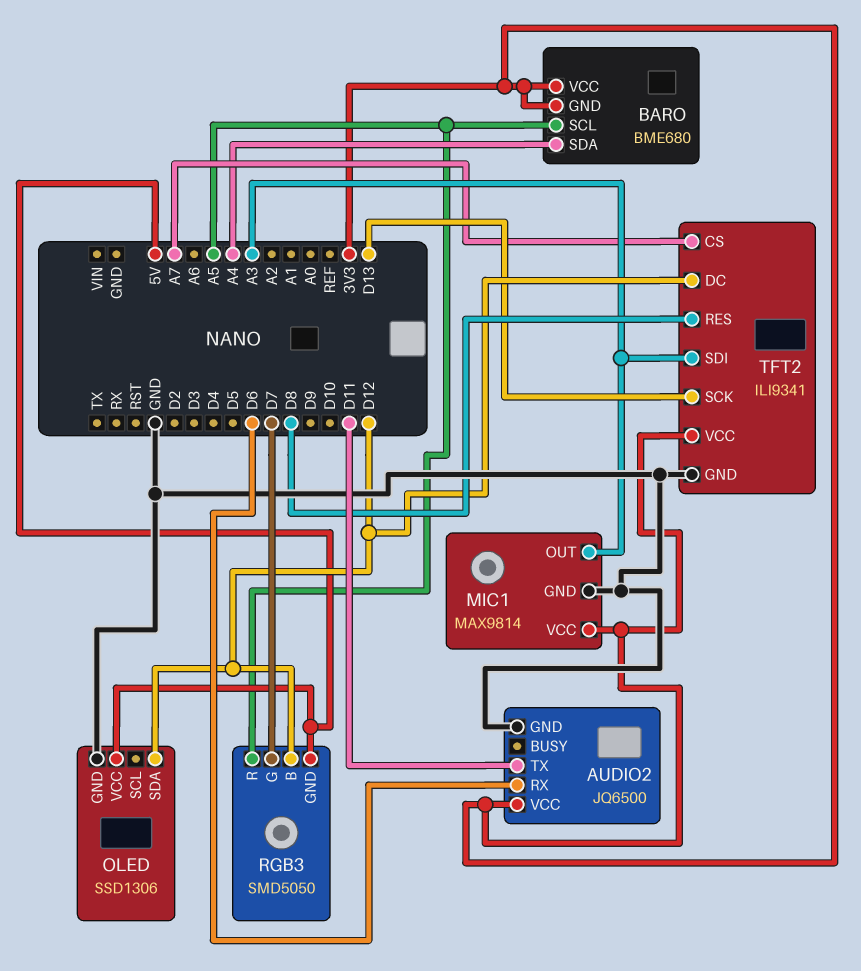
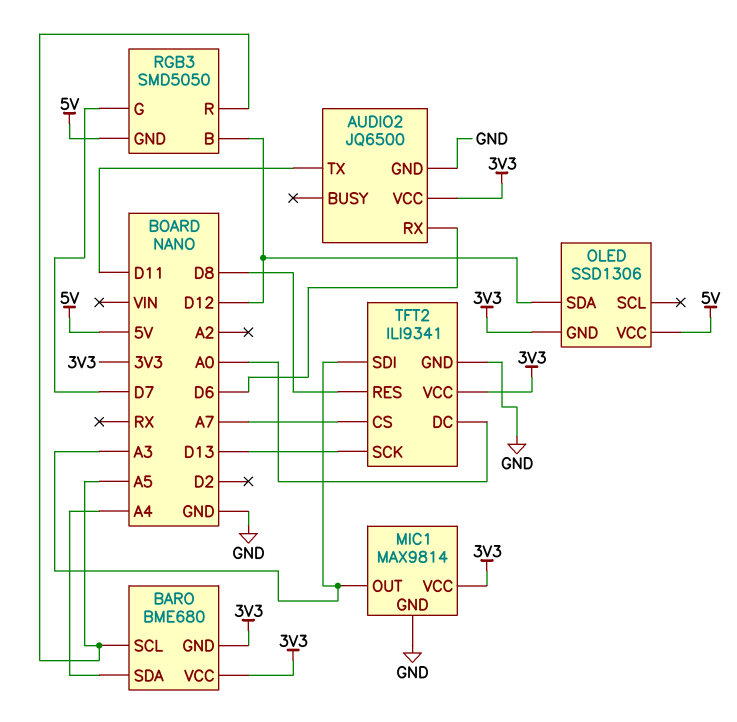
OLED pin GND: GND -> 3V3
TFT2 pin DC: D12 -> A0

